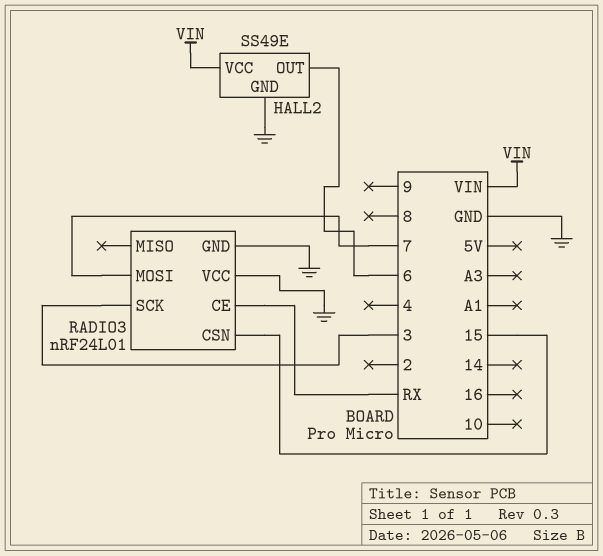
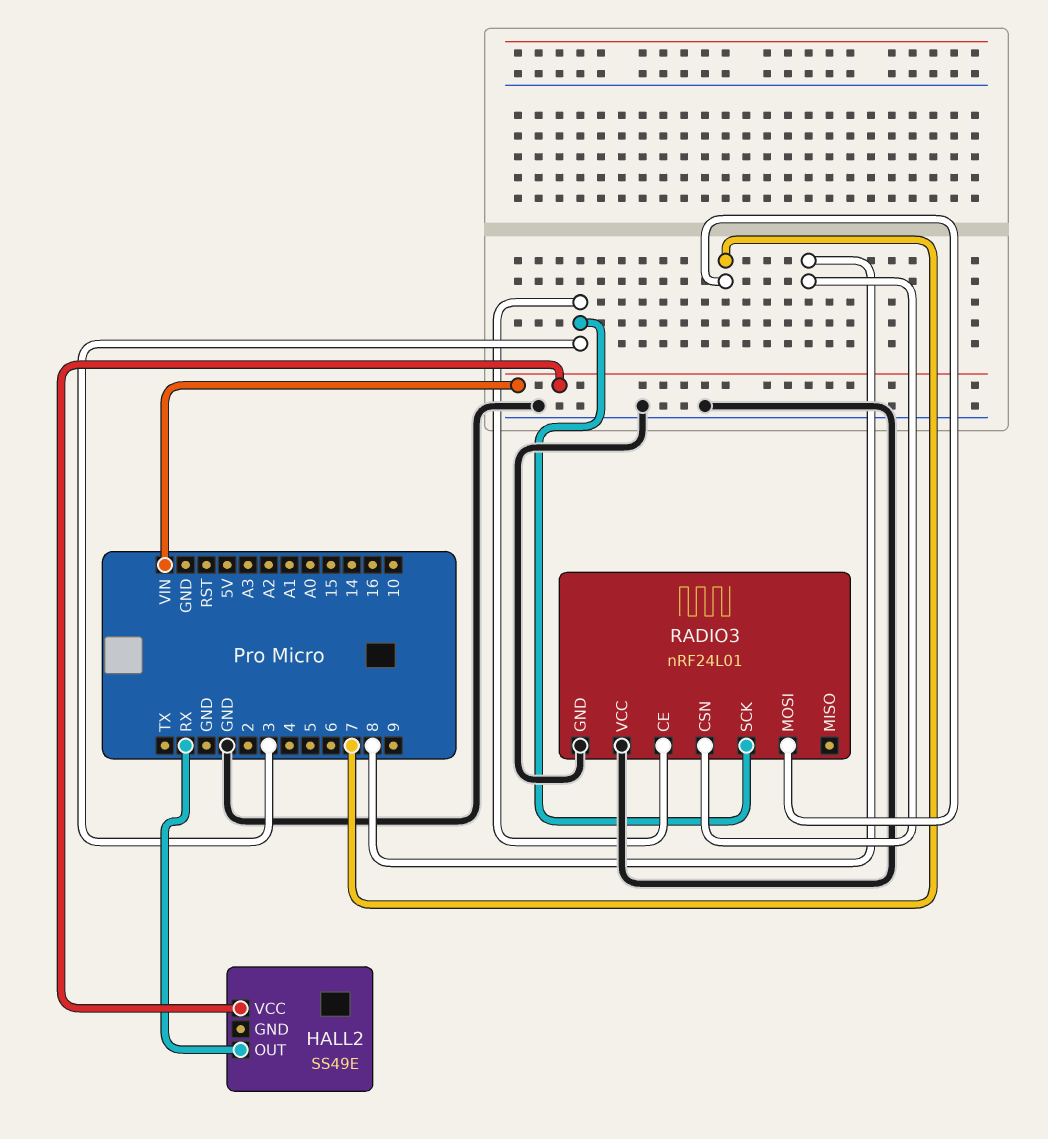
HALL2 pin GND: GND -> none
HALL2 pin OUT: 6 -> RX
RADIO3 pin CE: RX -> 3
RADIO3 pin CSN: 15 -> 8

